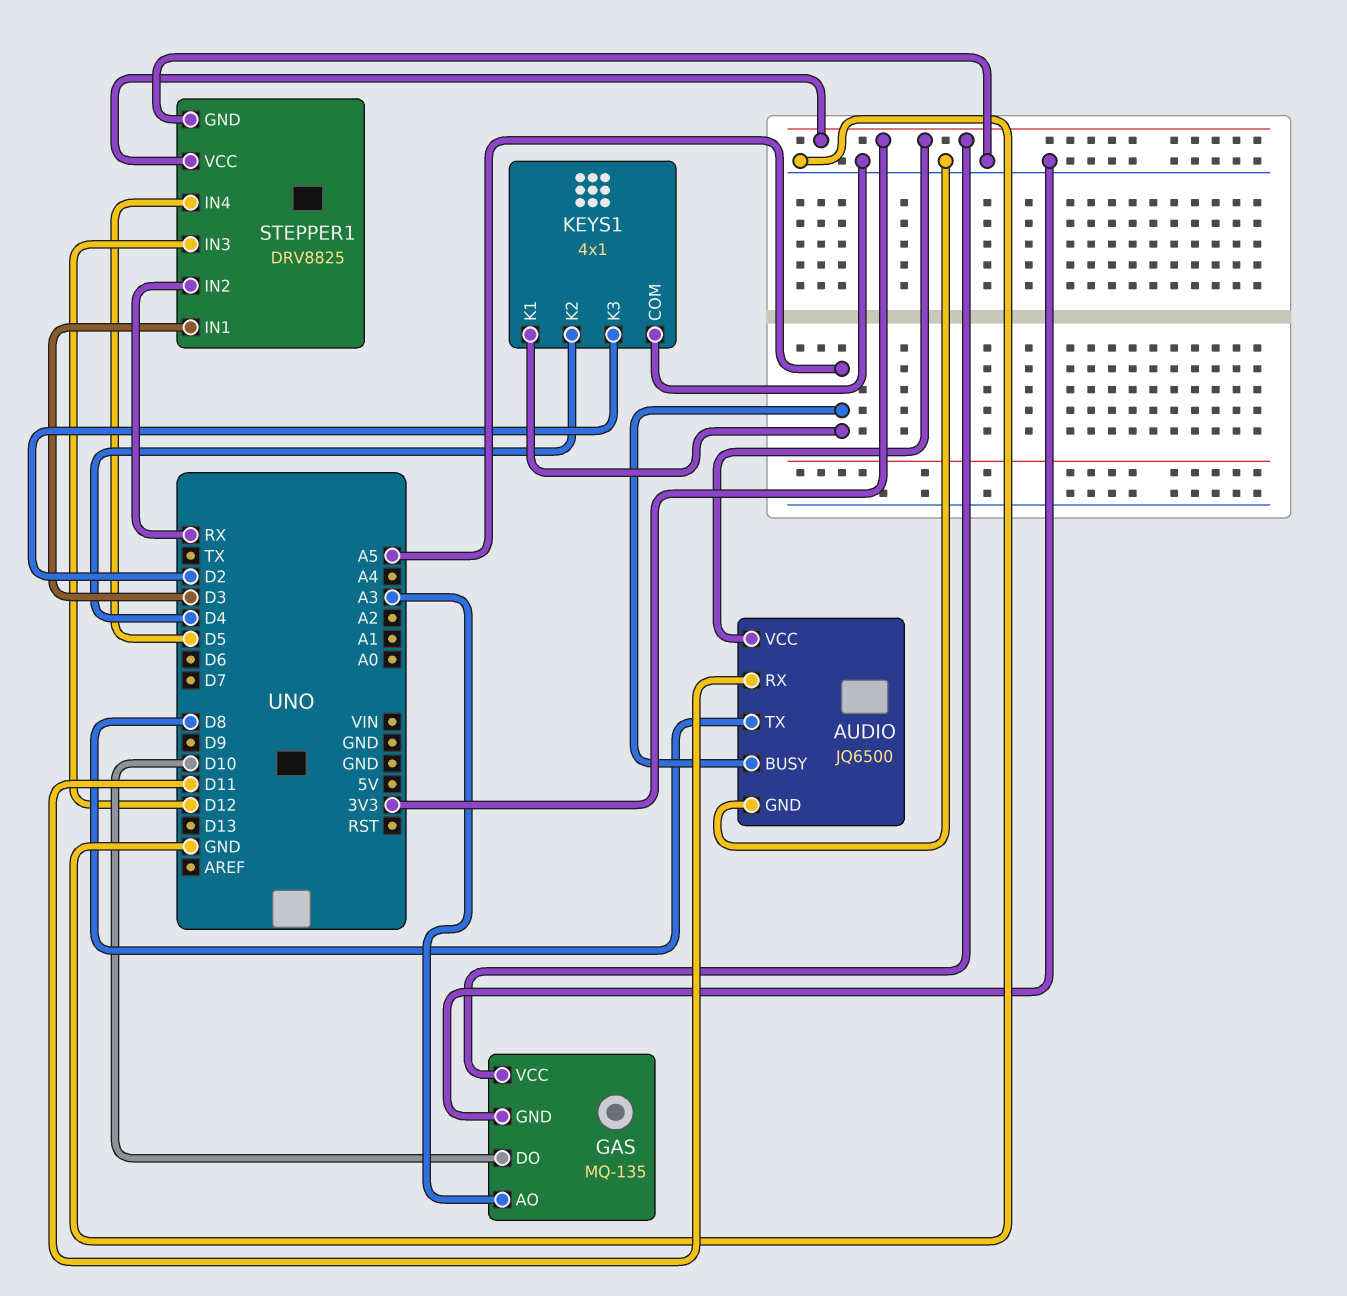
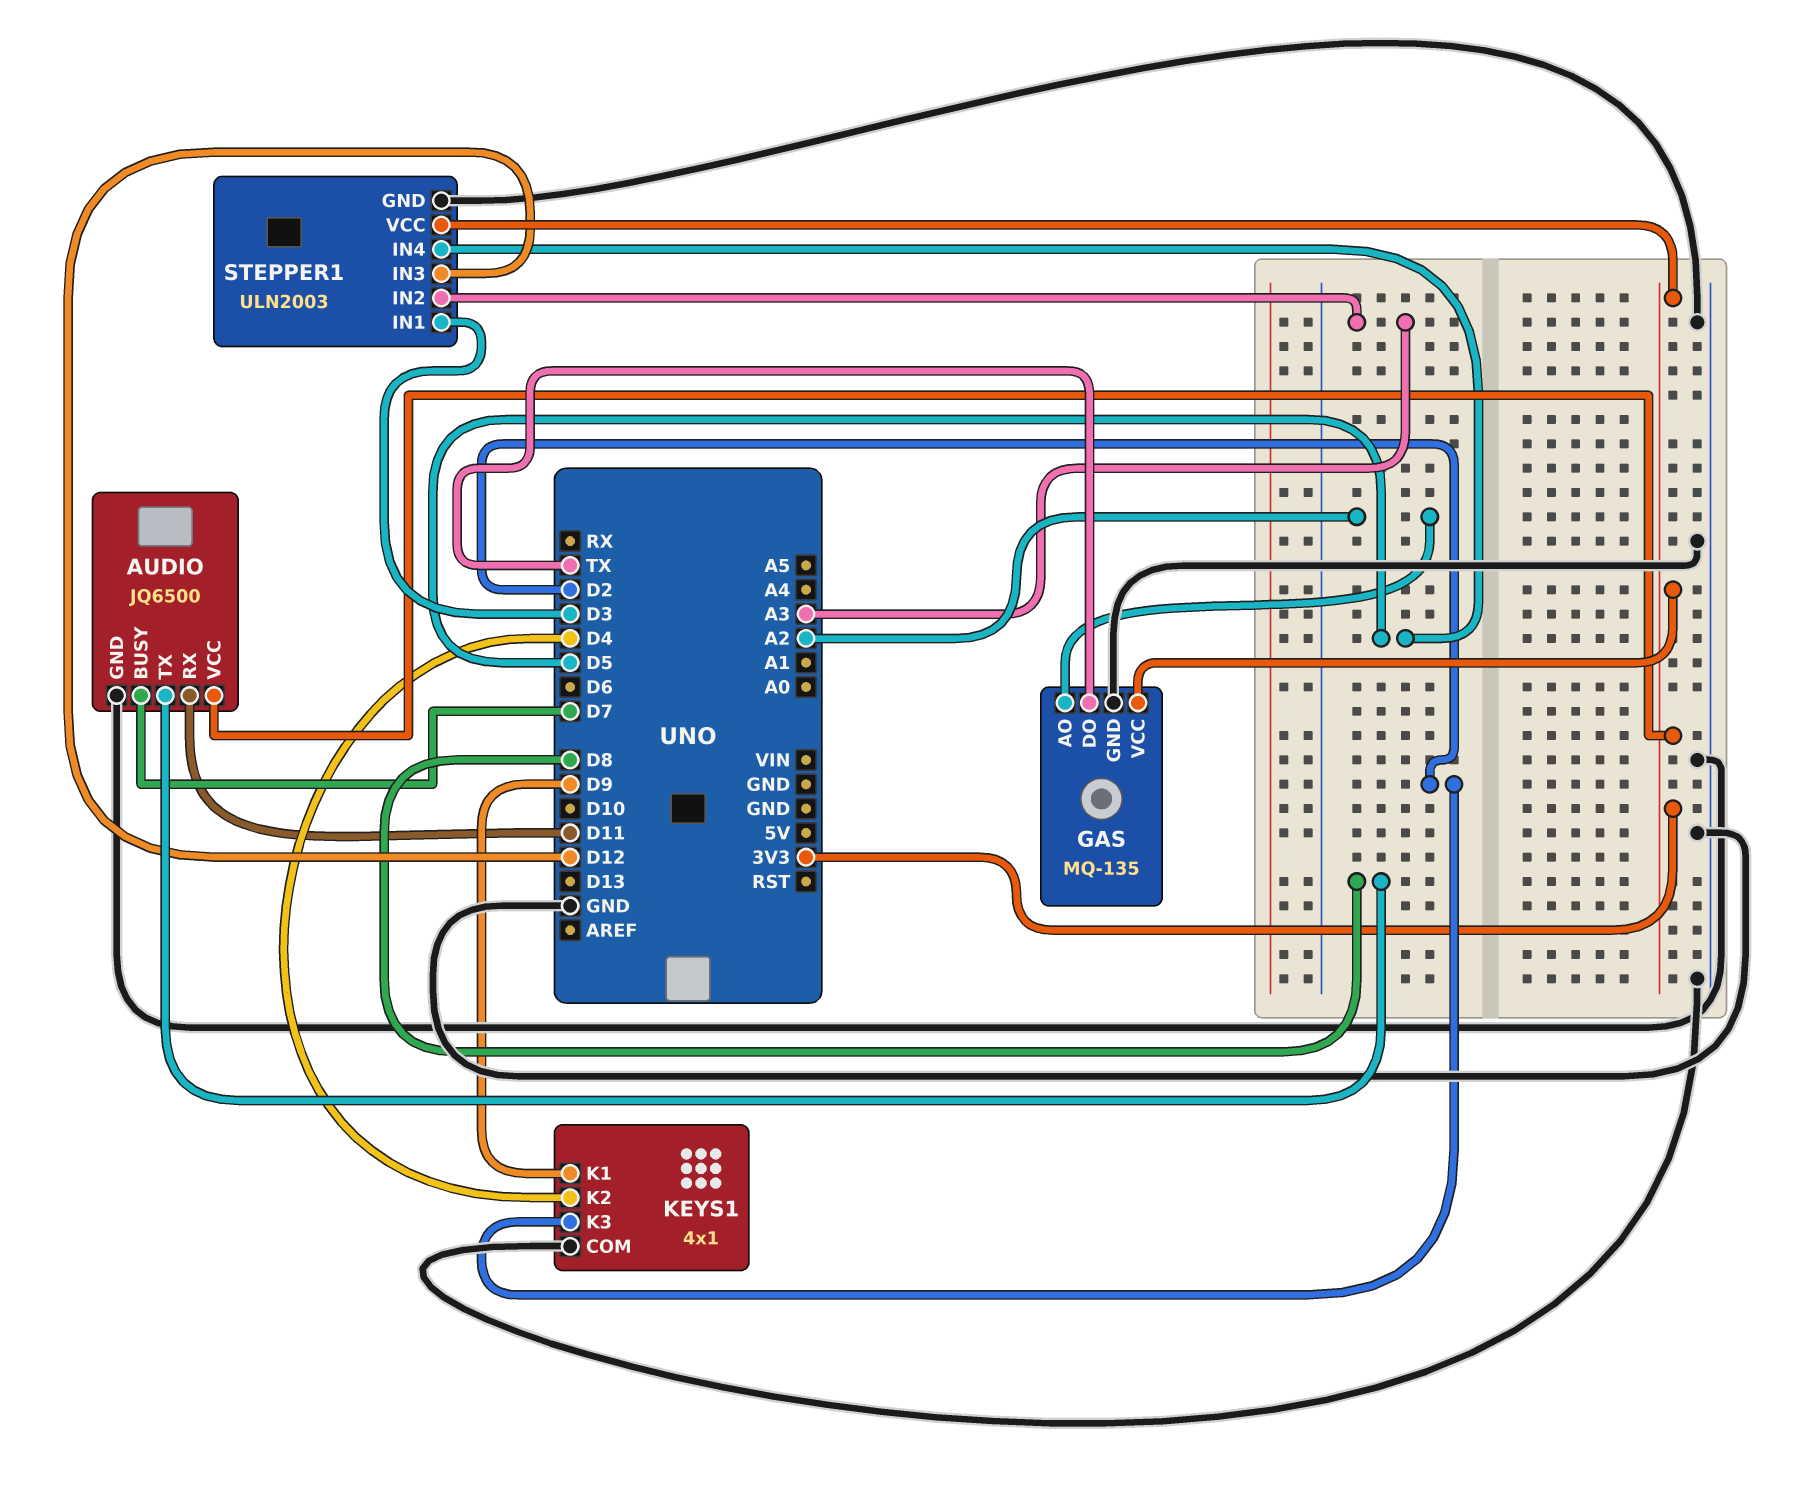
AUDIO pin BUSY: A5 -> D7
GAS pin AO: A3 -> A2
GAS pin DO: D10 -> TX
KEYS1 pin K1: A5 -> D9
STEPPER1: DRV8825 -> ULN2003
STEPPER1 pin IN2: RX -> A3

